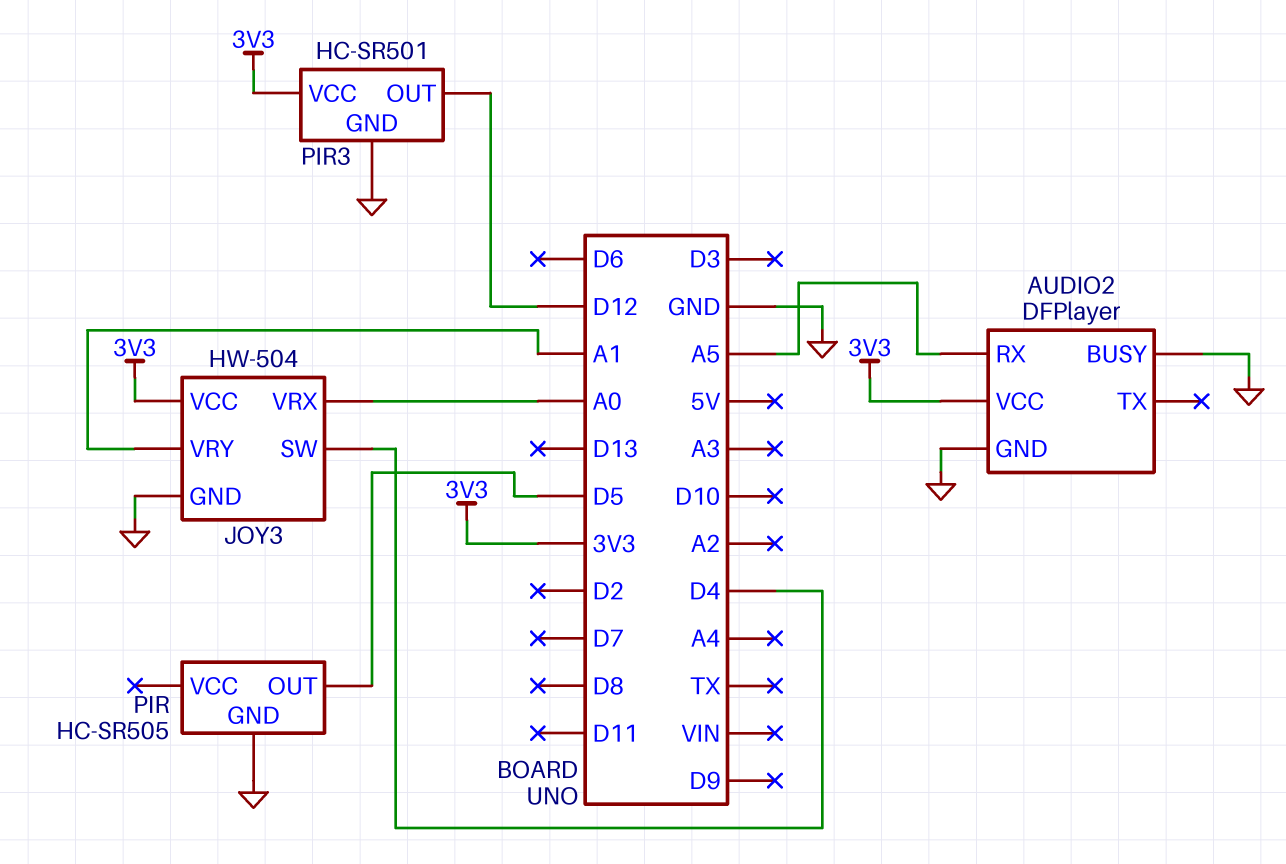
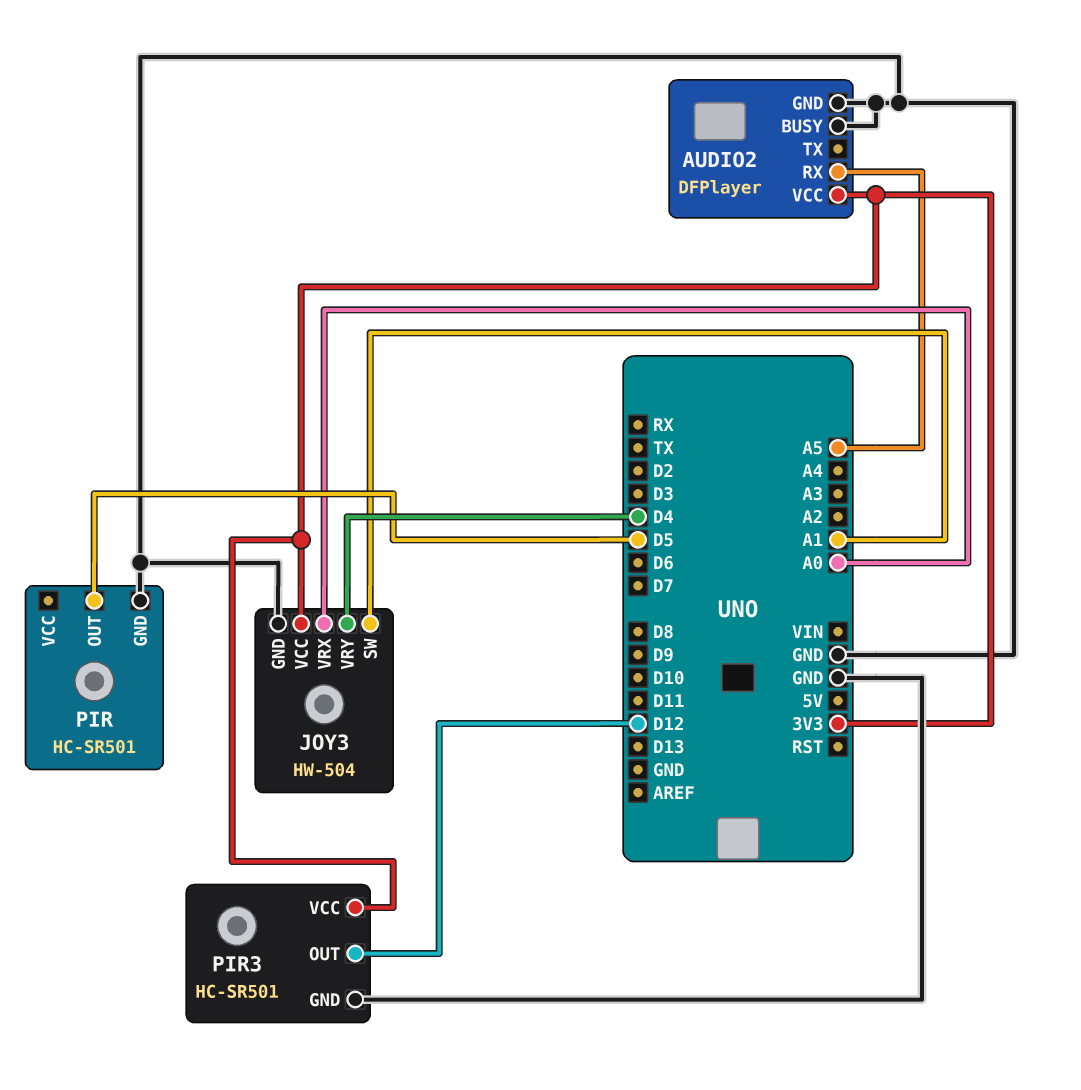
JOY3 pin SW: D4 -> A1
JOY3 pin VRY: A1 -> D4
PIR: HC-SR505 -> HC-SR501

